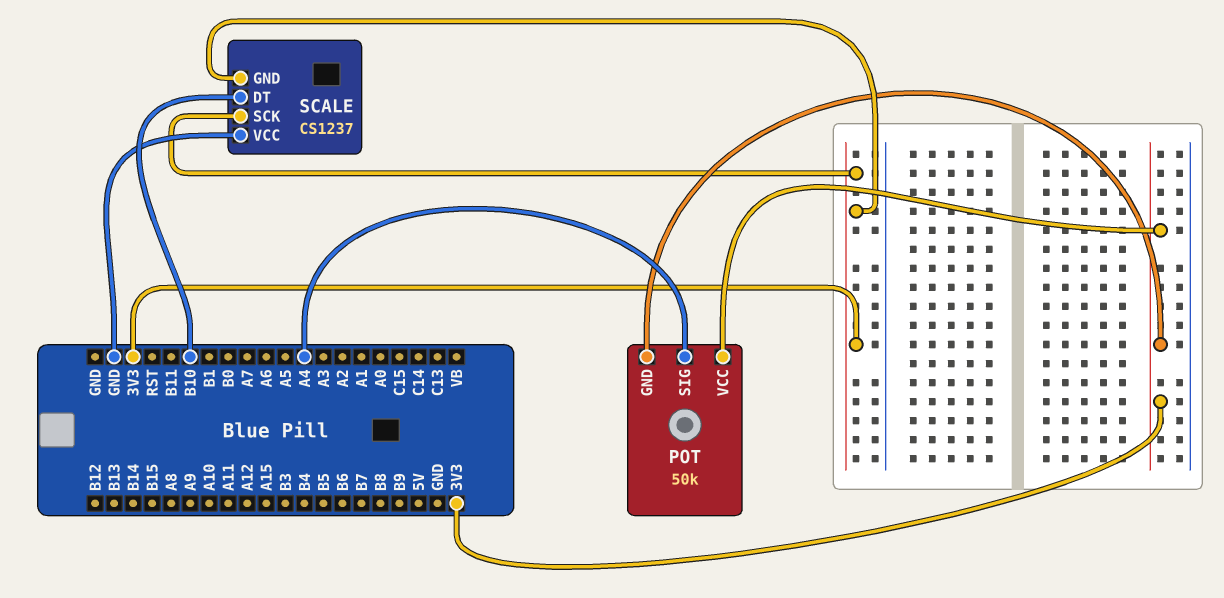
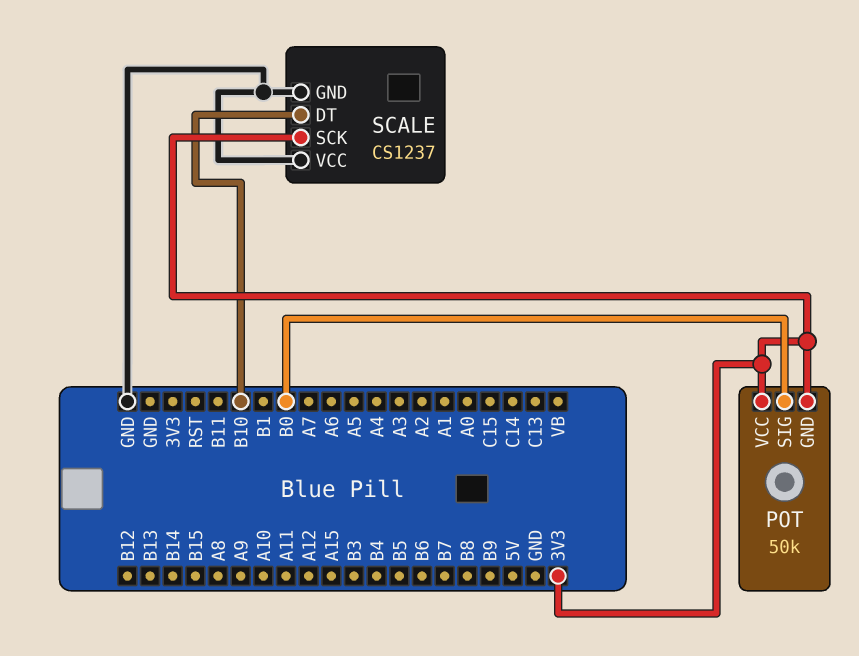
POT pin SIG: A4 -> B0
SCALE pin GND: 3V3 -> GND

